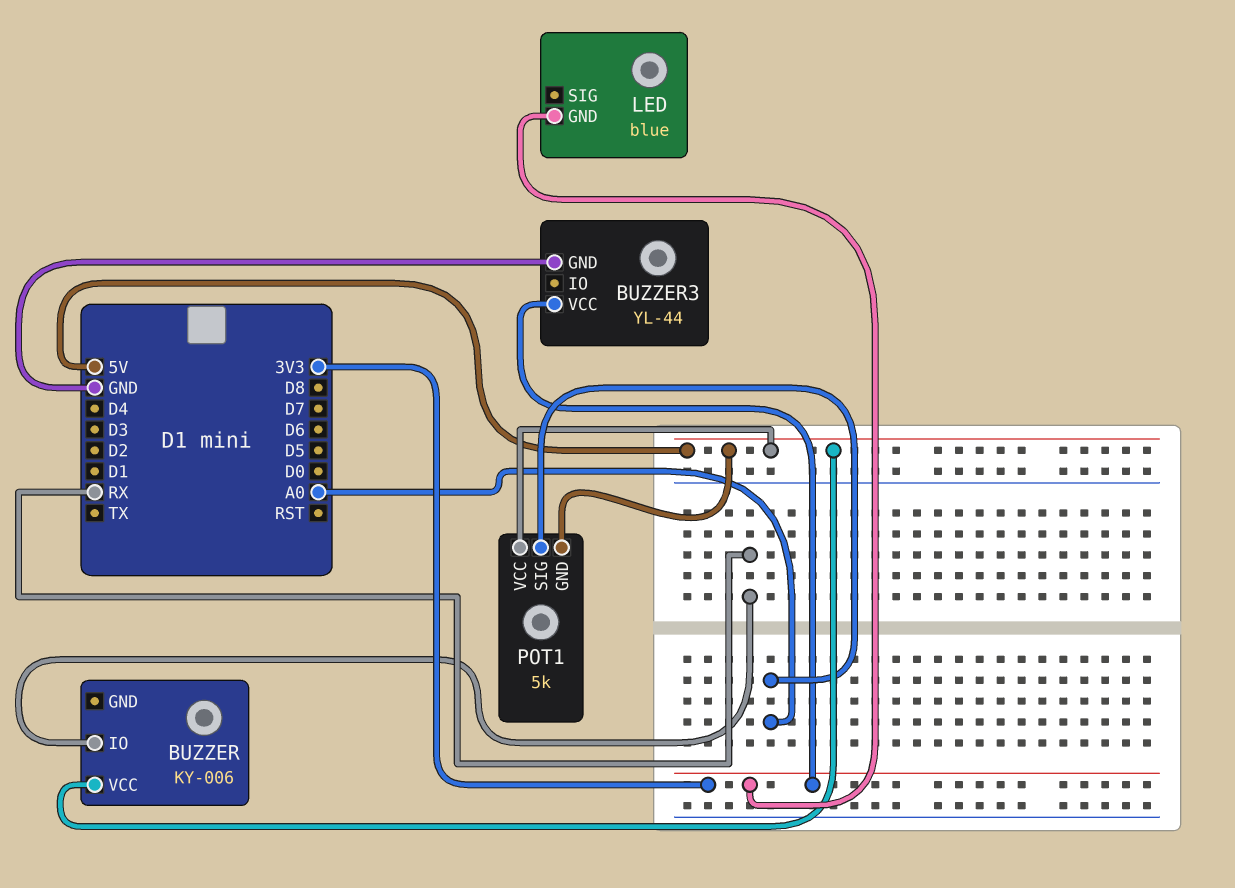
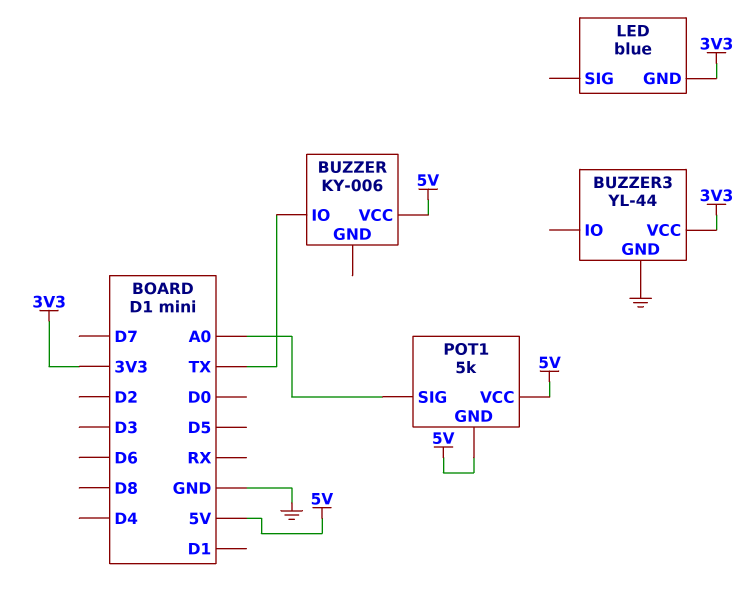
BUZZER pin IO: RX -> TX

